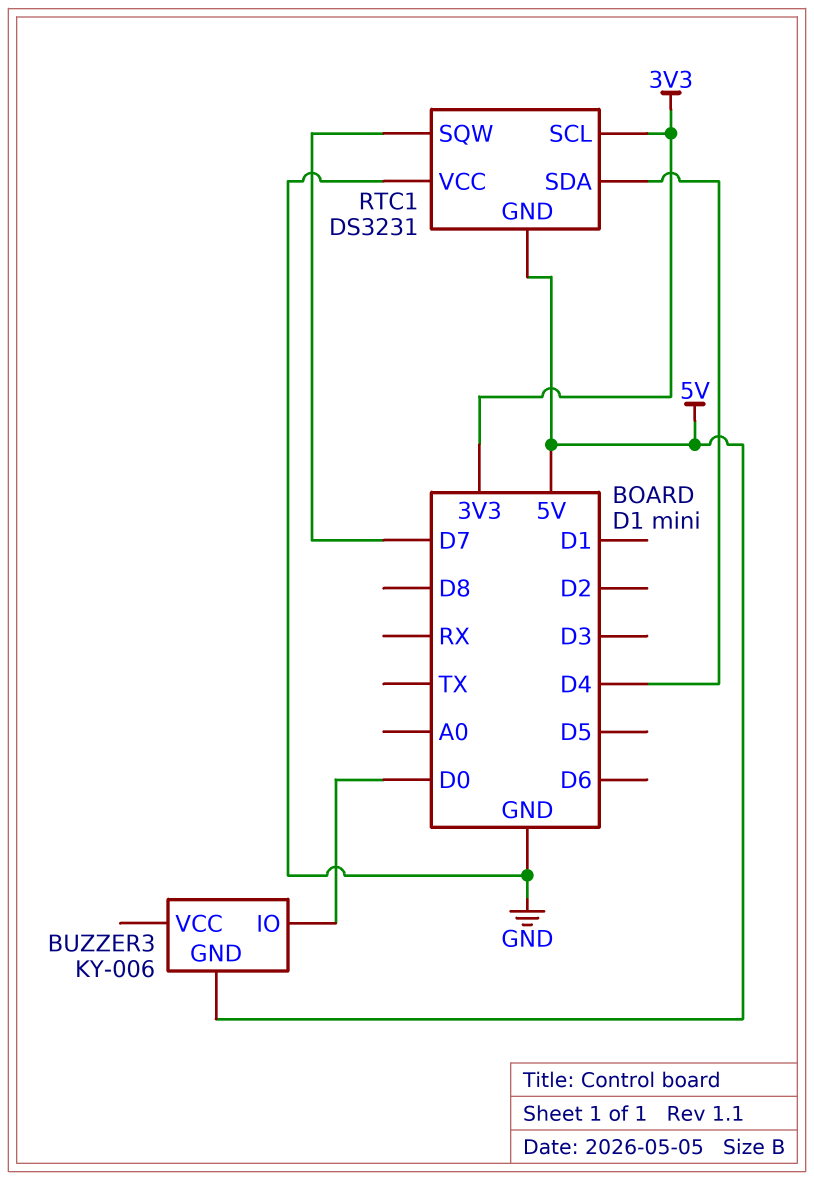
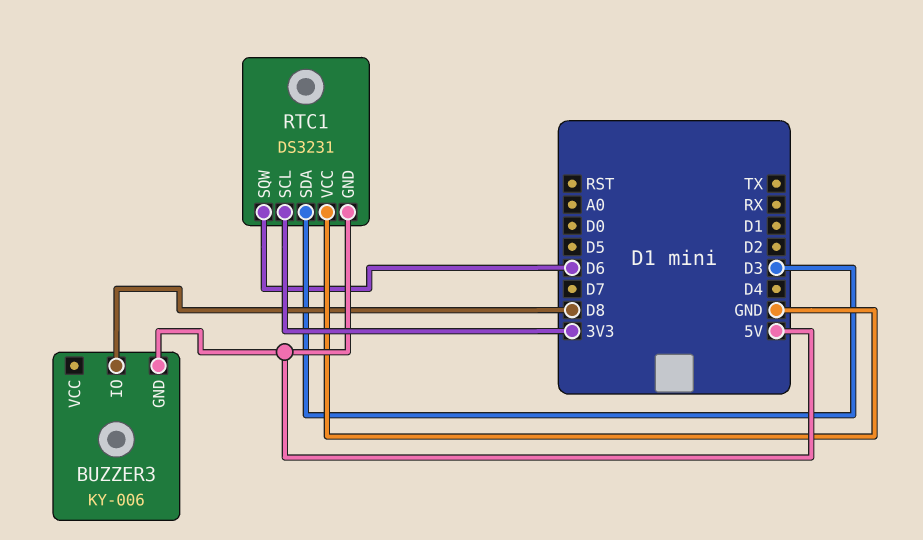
BUZZER3 pin IO: D0 -> D8
RTC1 pin SDA: D4 -> D3
RTC1 pin SQW: D7 -> D6

